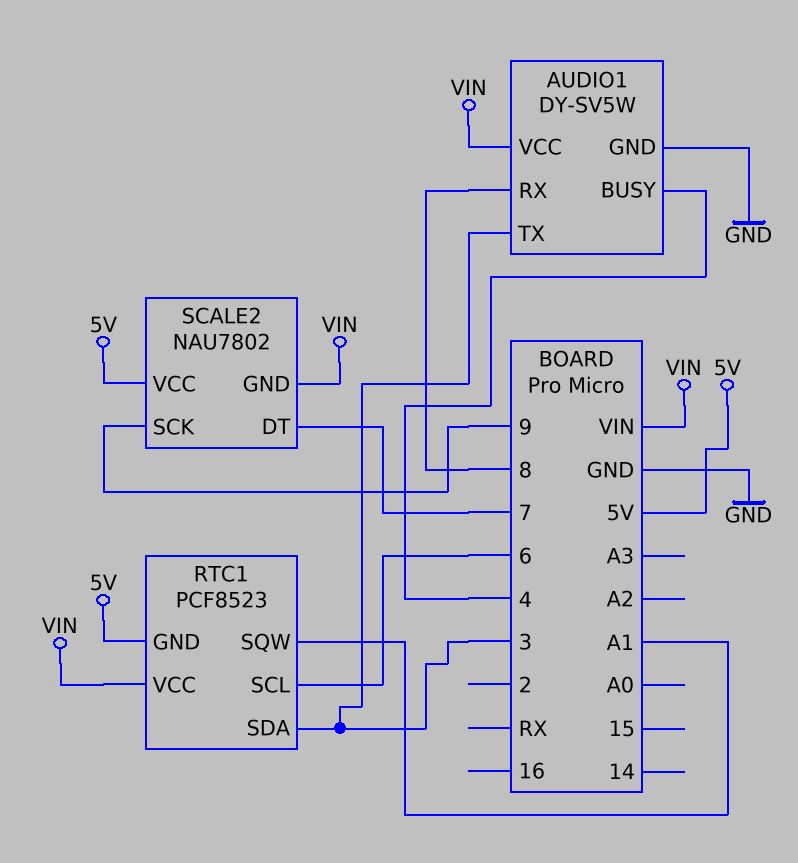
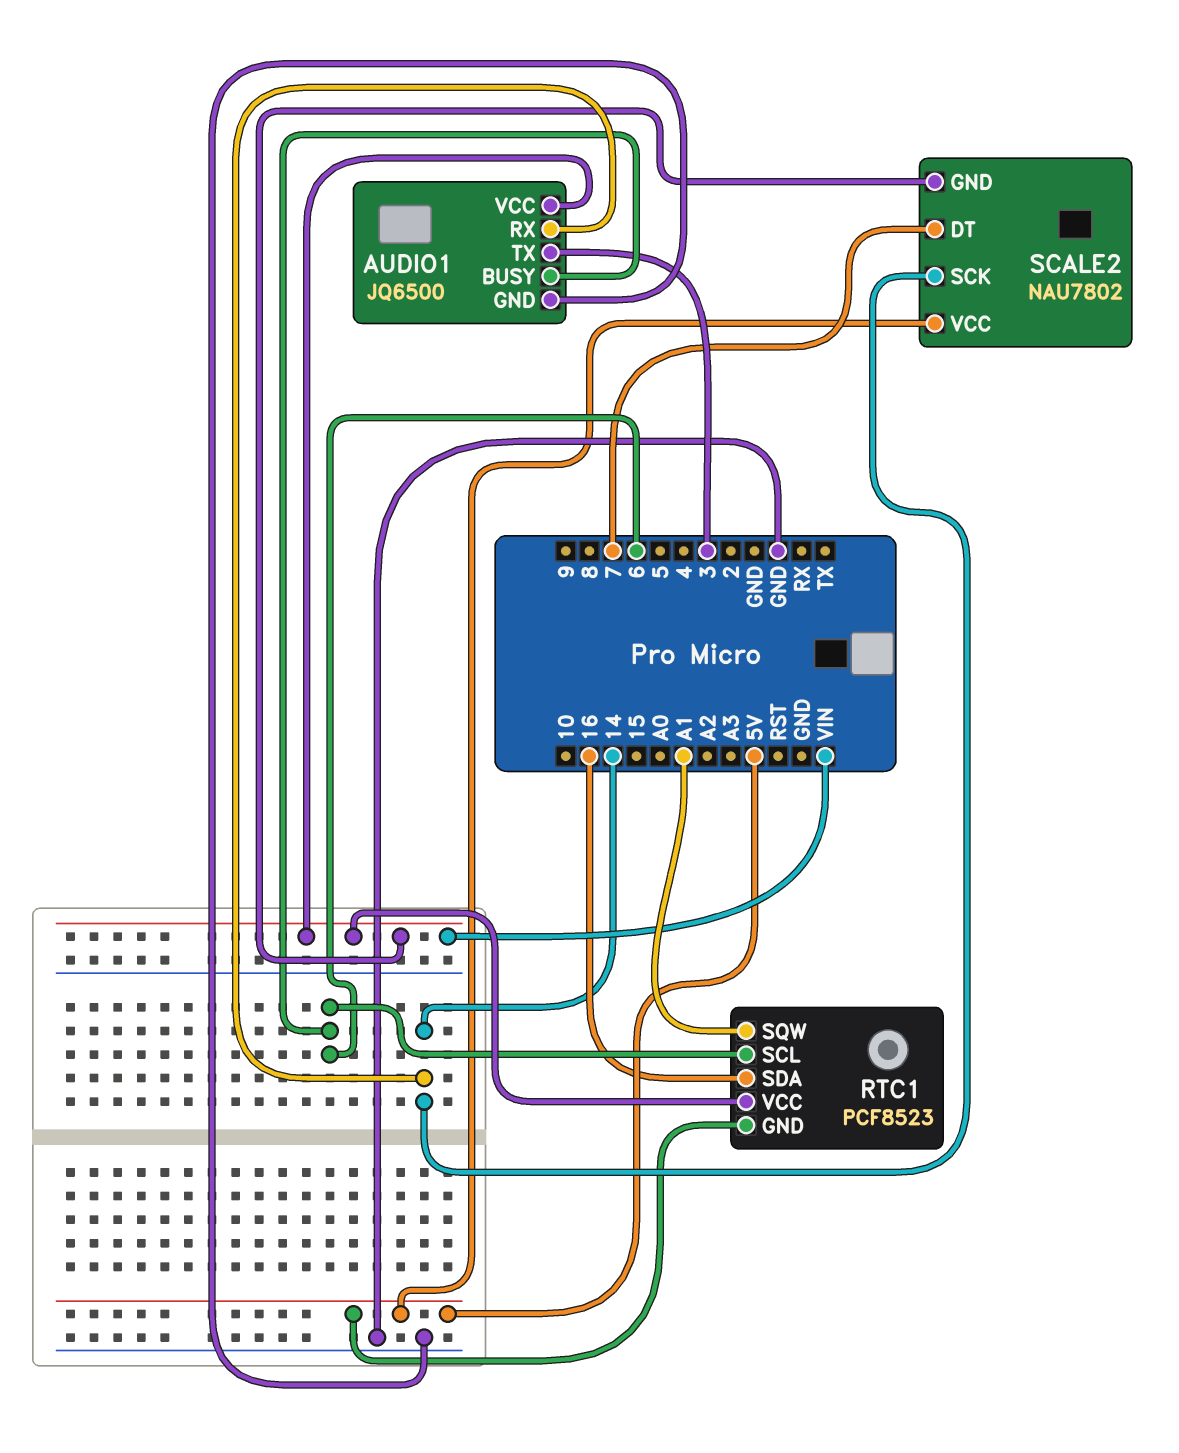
AUDIO1: DY-SV5W -> JQ6500
AUDIO1 pin BUSY: 4 -> 6
AUDIO1 pin RX: 8 -> 14
RTC1 pin SDA: 3 -> 16
SCALE2 pin SCK: 9 -> 14

